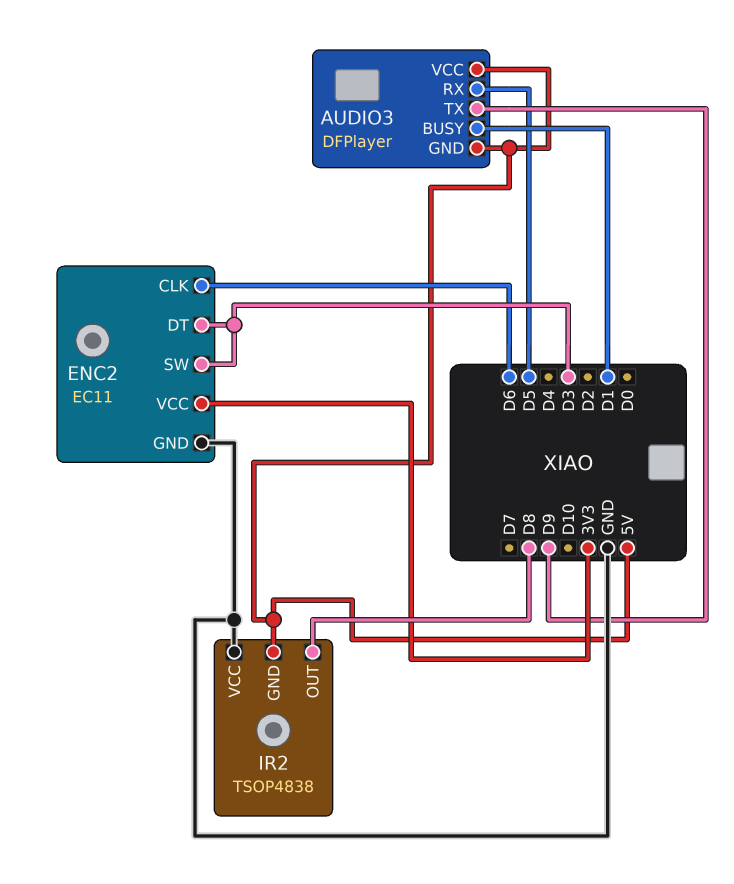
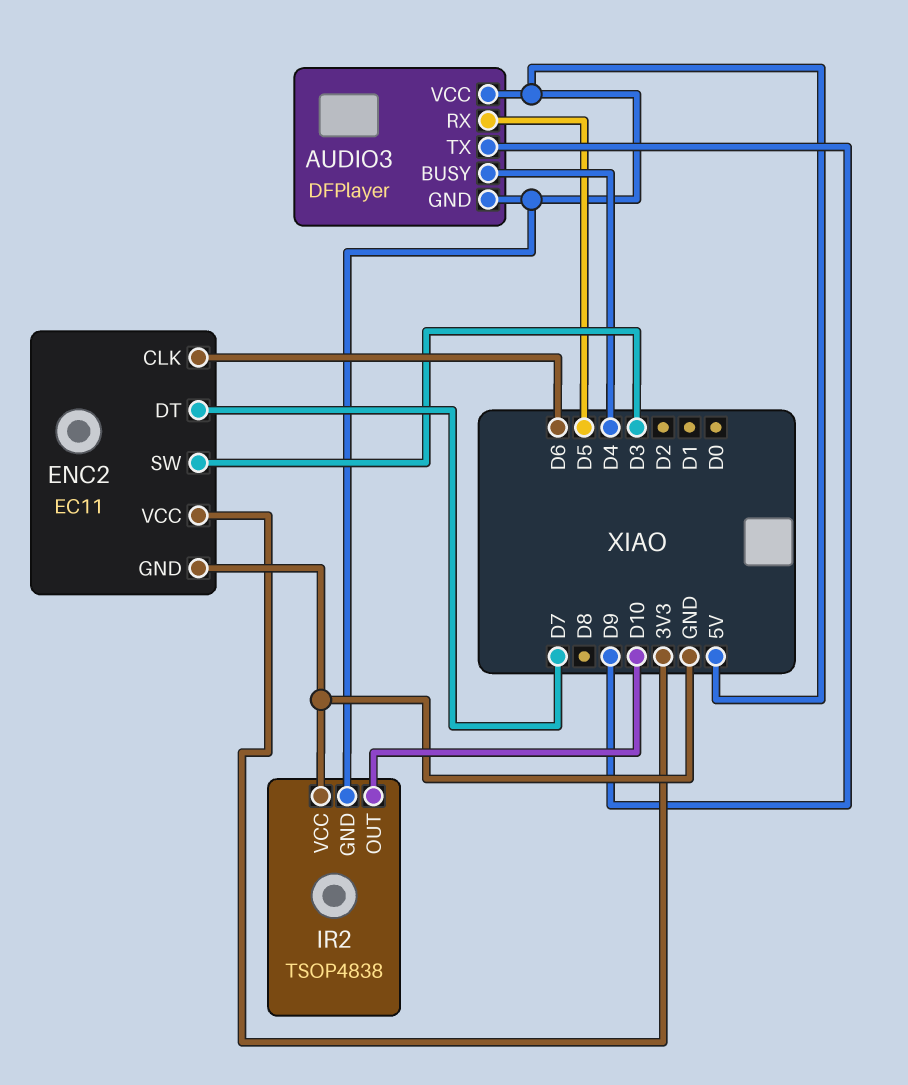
AUDIO3 pin BUSY: D1 -> D4
ENC2 pin DT: D3 -> D7
IR2 pin OUT: D8 -> D10

